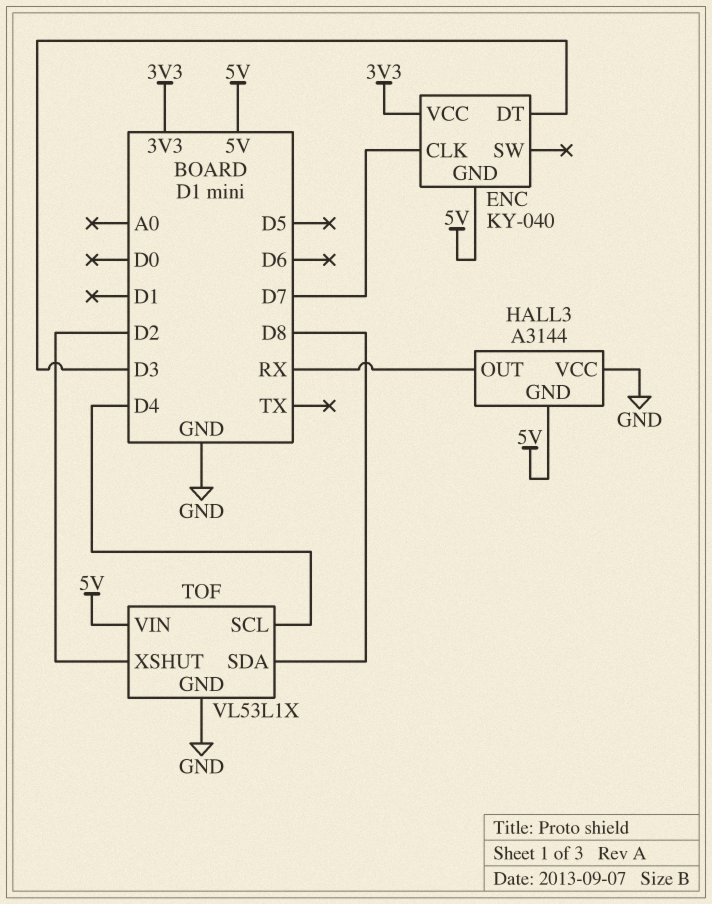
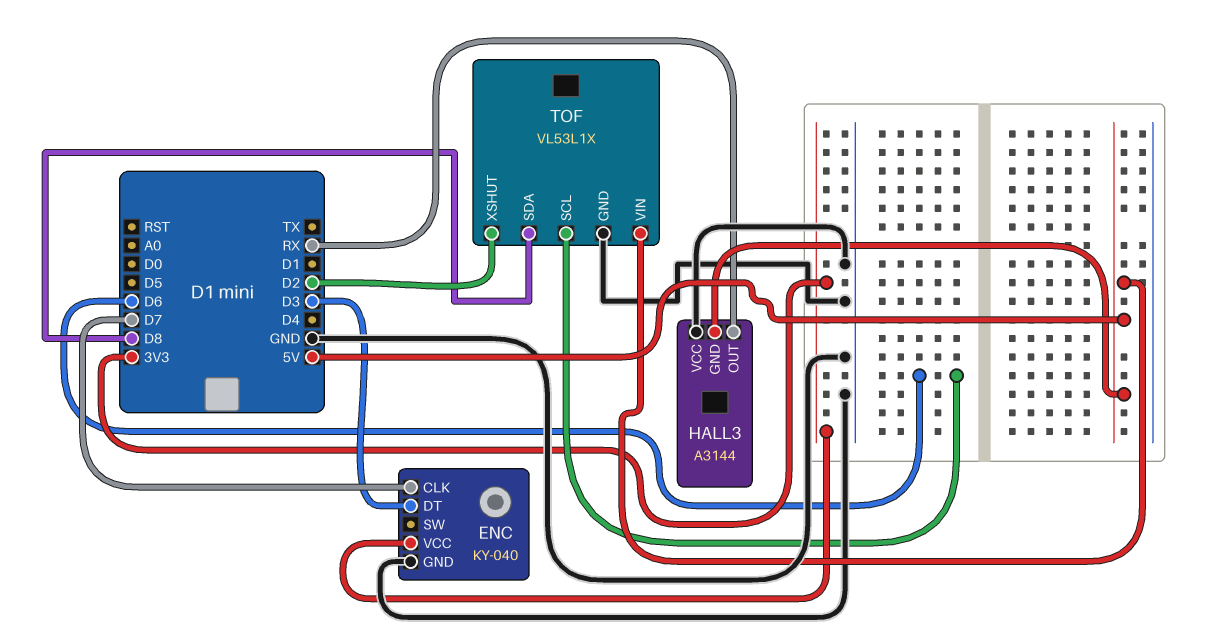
ENC pin GND: 5V -> GND
TOF pin SCL: D4 -> D6

